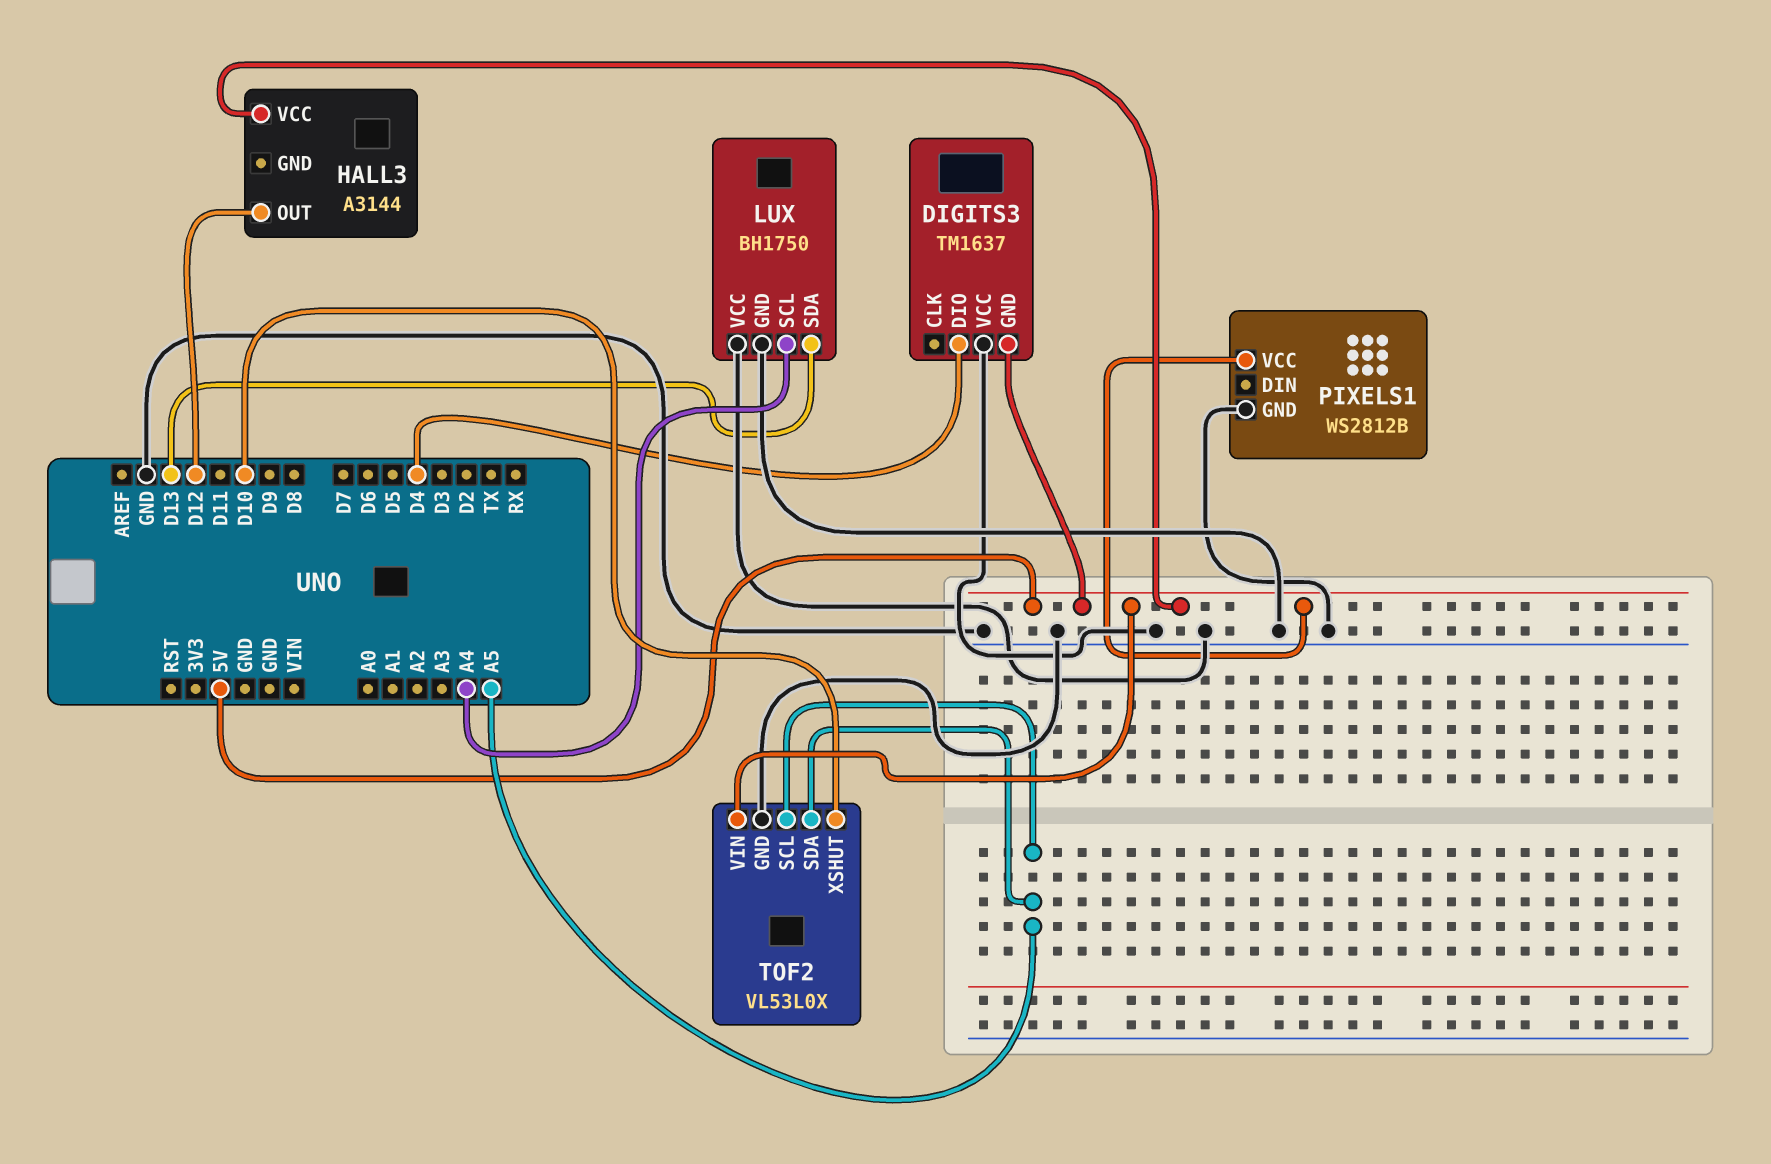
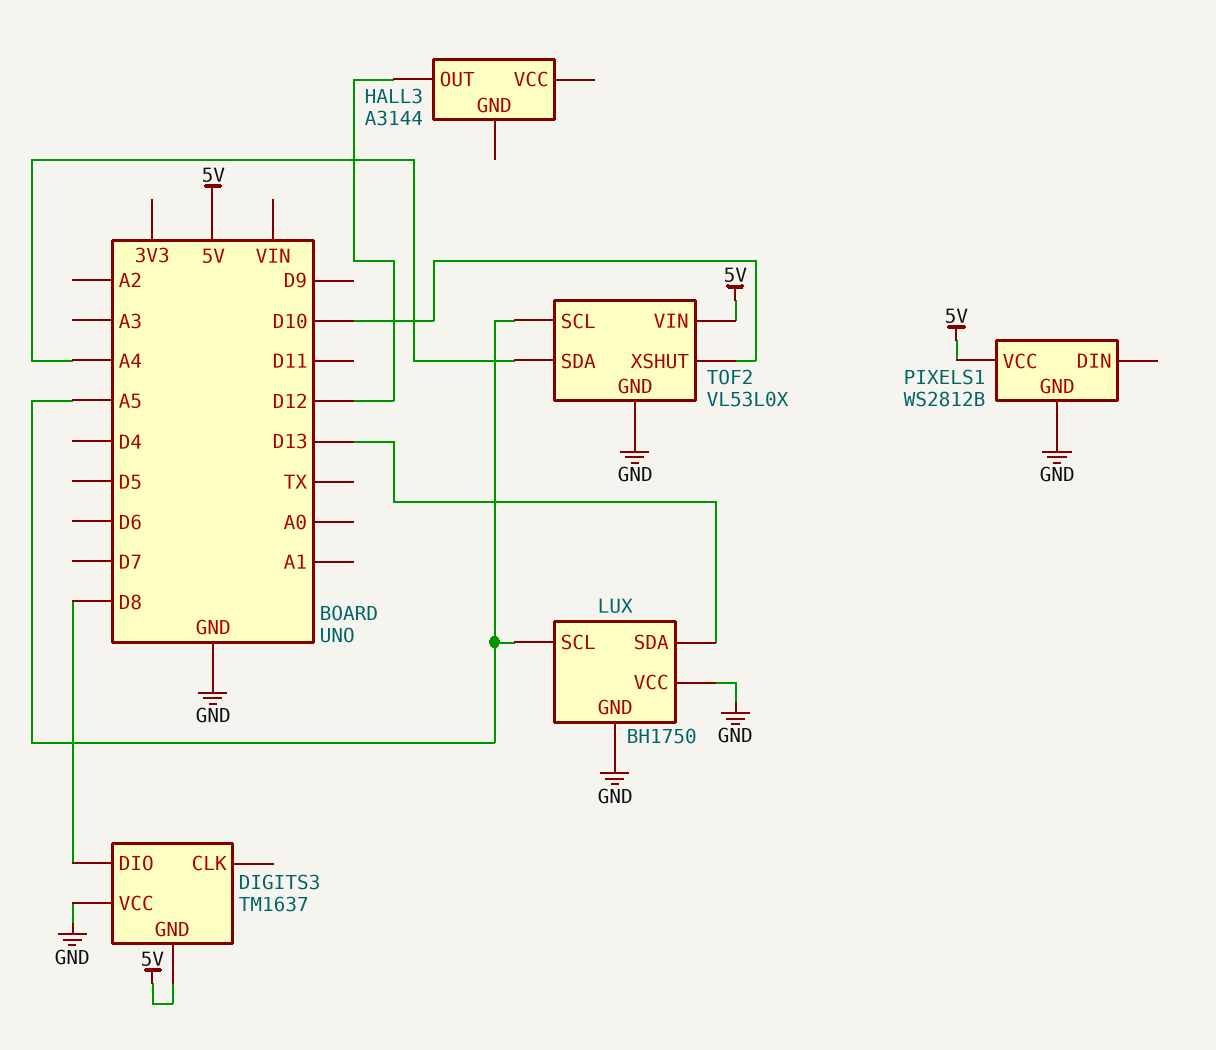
DIGITS3 pin DIO: D4 -> D8
HALL3 pin VCC: 5V -> none
LUX pin SCL: A4 -> A5
TOF2 pin SDA: A5 -> A4

